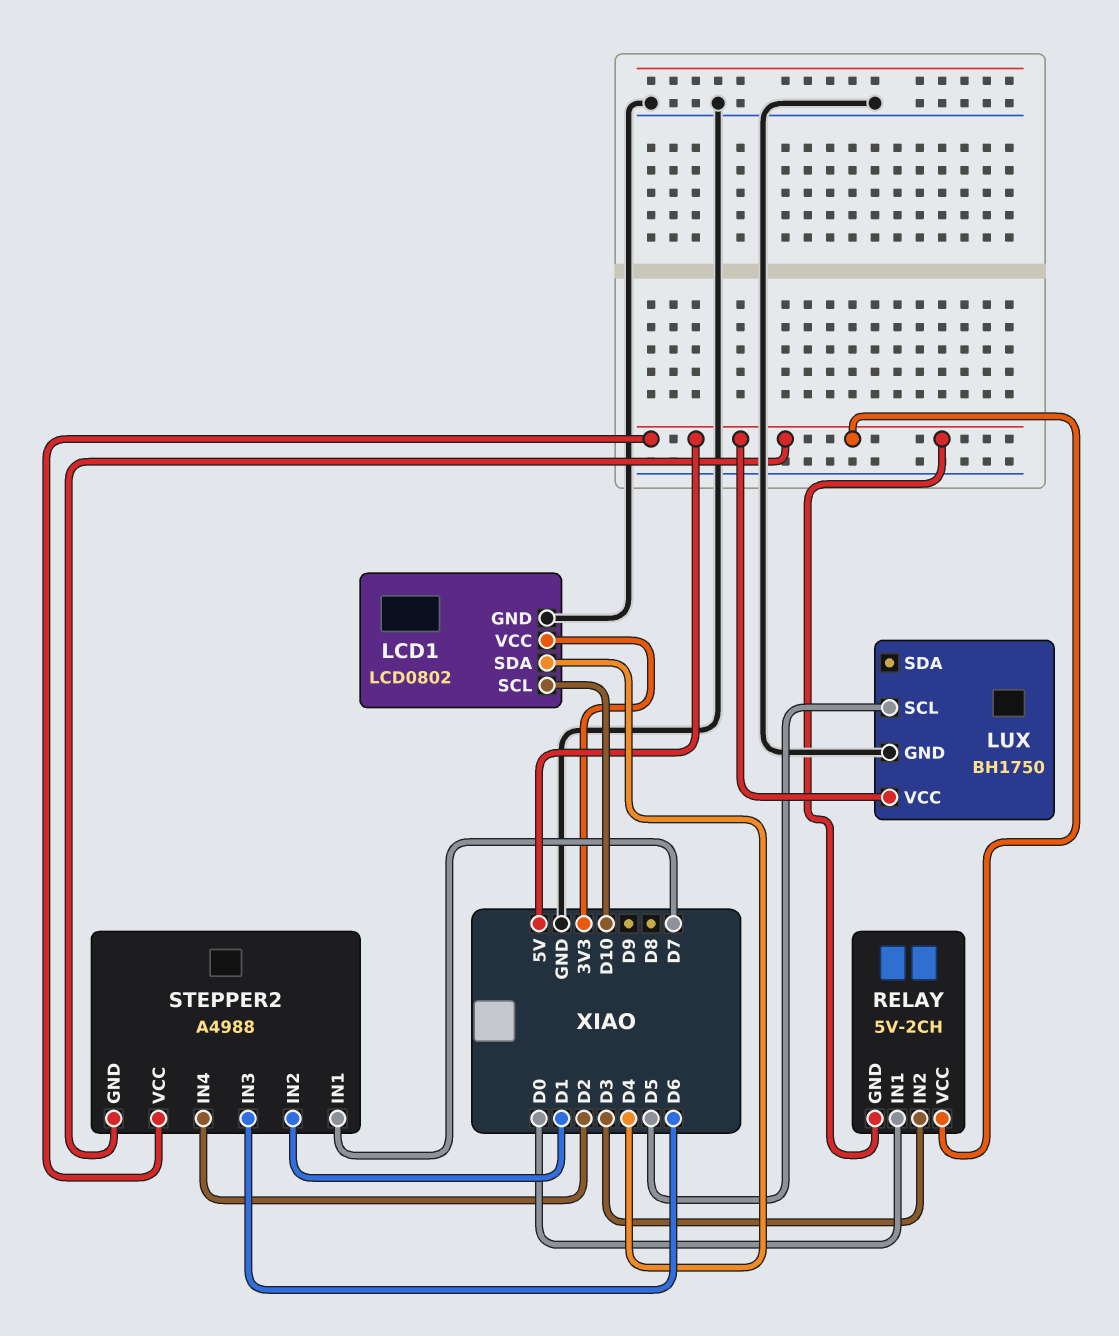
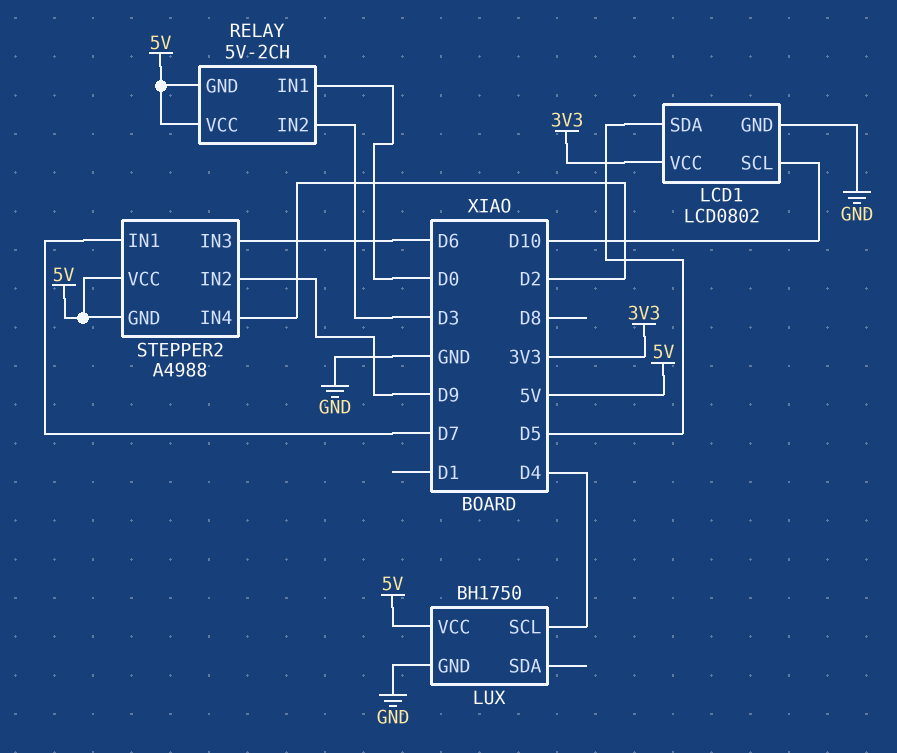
LCD1 pin SDA: D4 -> D5
LUX pin SCL: D5 -> D4
STEPPER2 pin IN2: D1 -> D9

